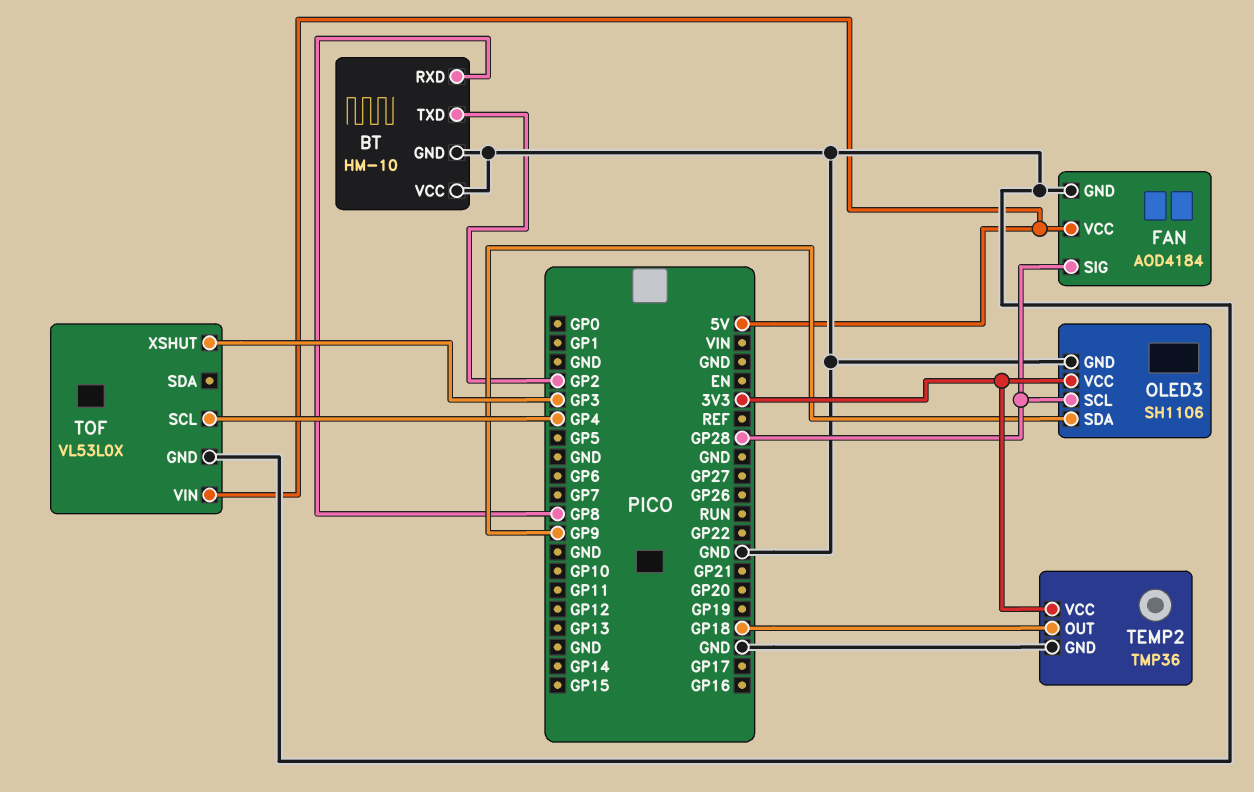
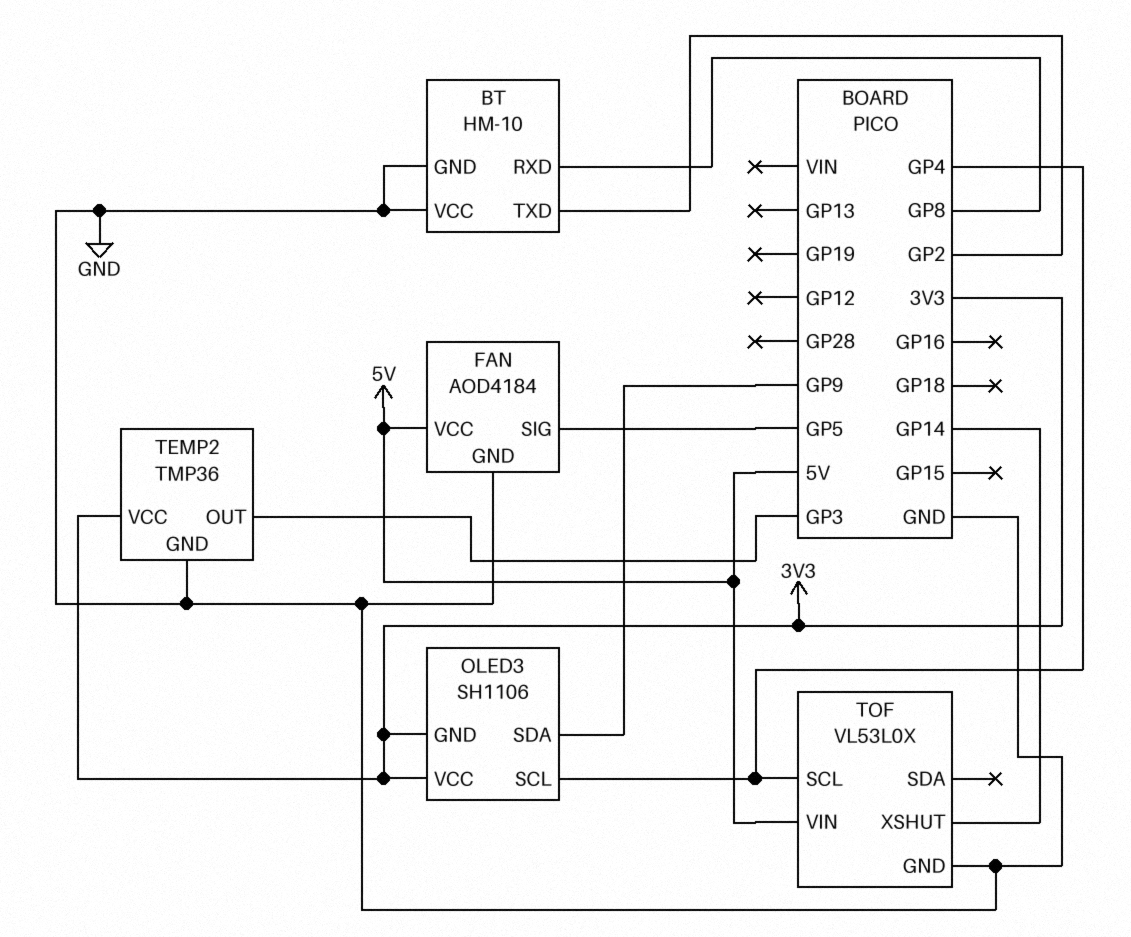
FAN pin SIG: GP28 -> GP5
OLED3 pin GND: GND -> 3V3
OLED3 pin SCL: GP28 -> GP4
TEMP2 pin OUT: GP18 -> GP3
TOF pin XSHUT: GP3 -> GP14

